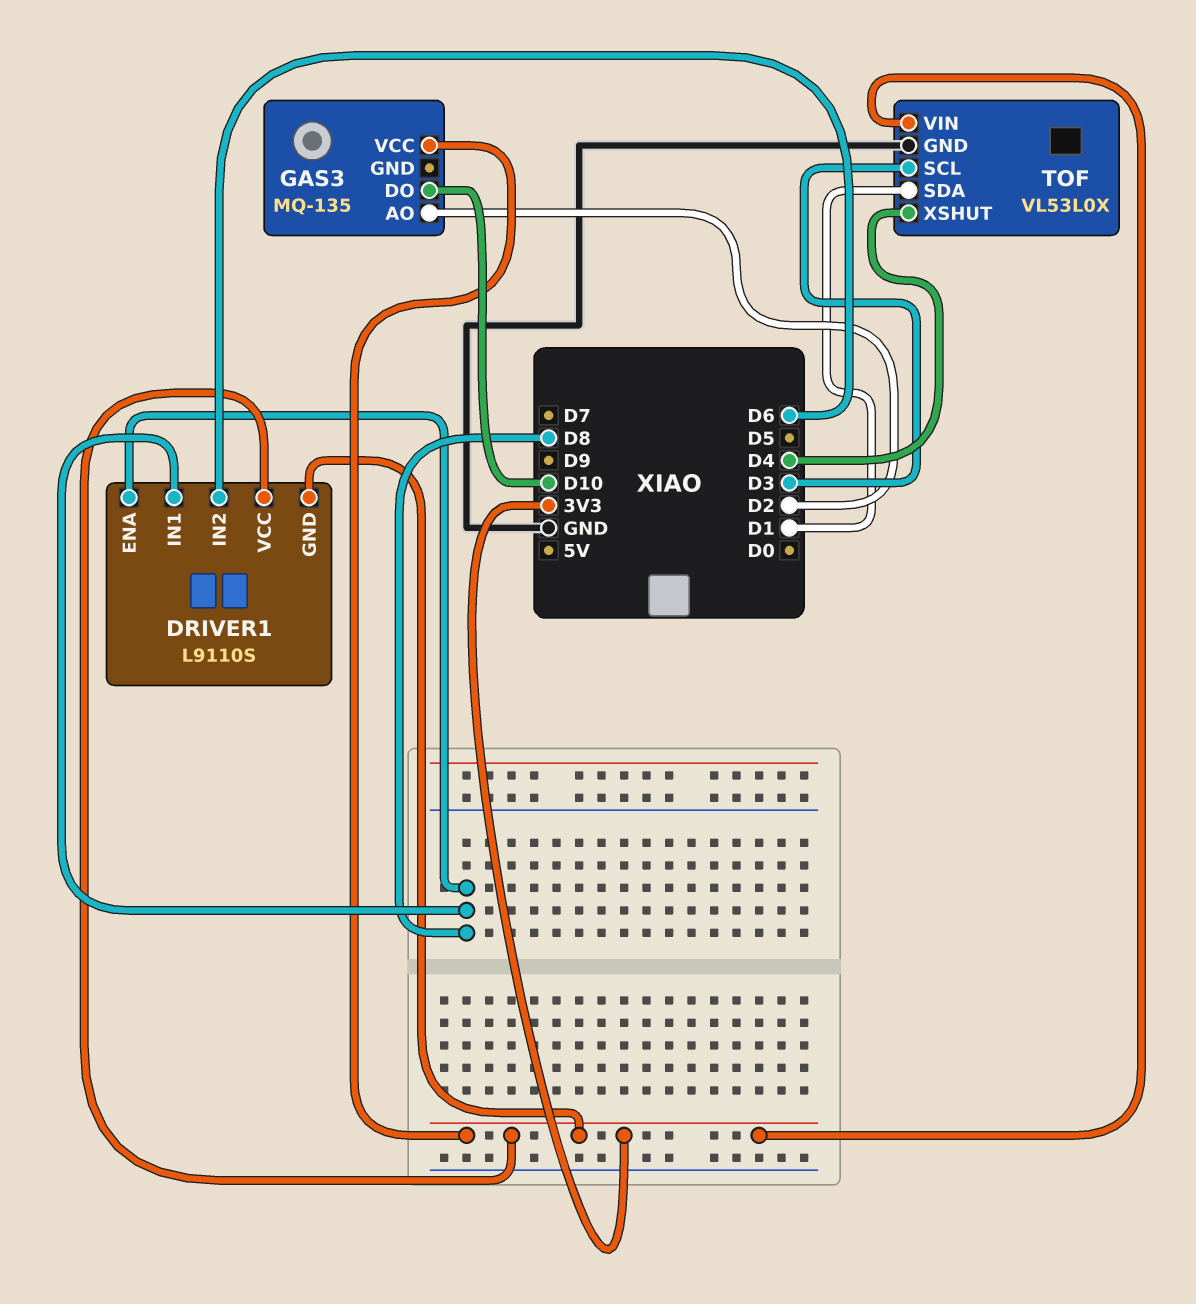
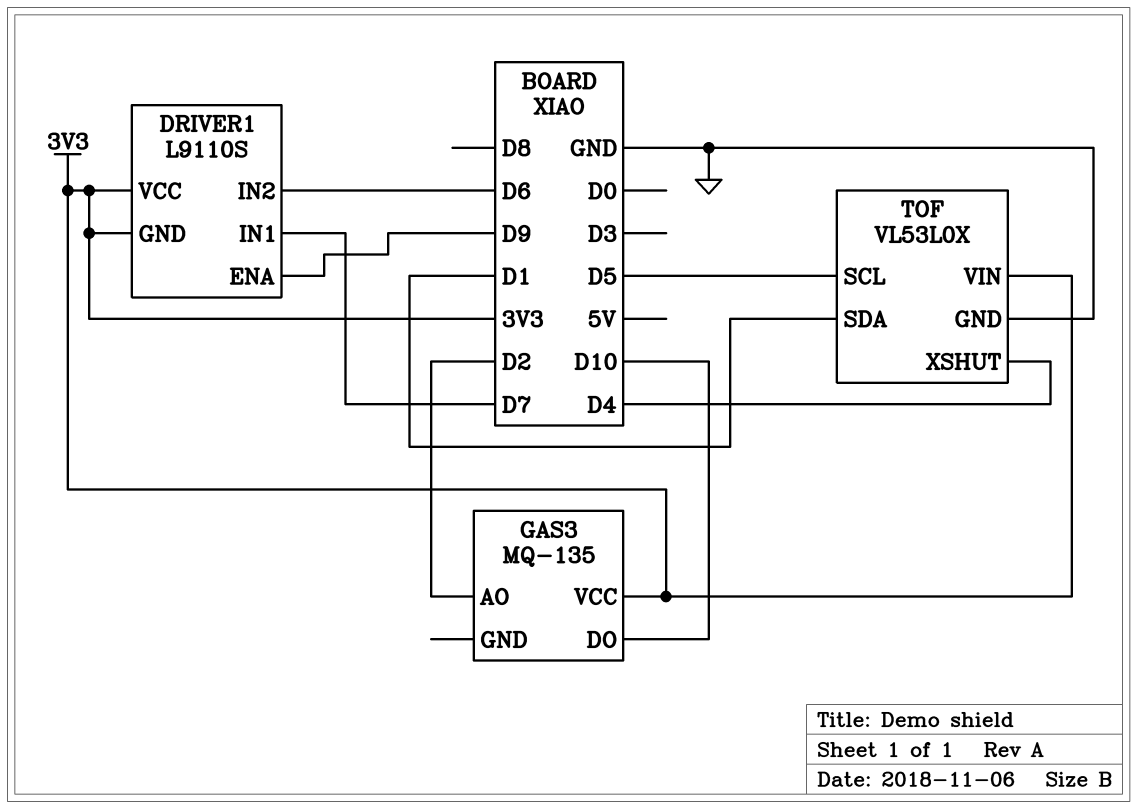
DRIVER1 pin ENA: D8 -> D9
DRIVER1 pin IN1: D8 -> D7
TOF pin SCL: D3 -> D5

